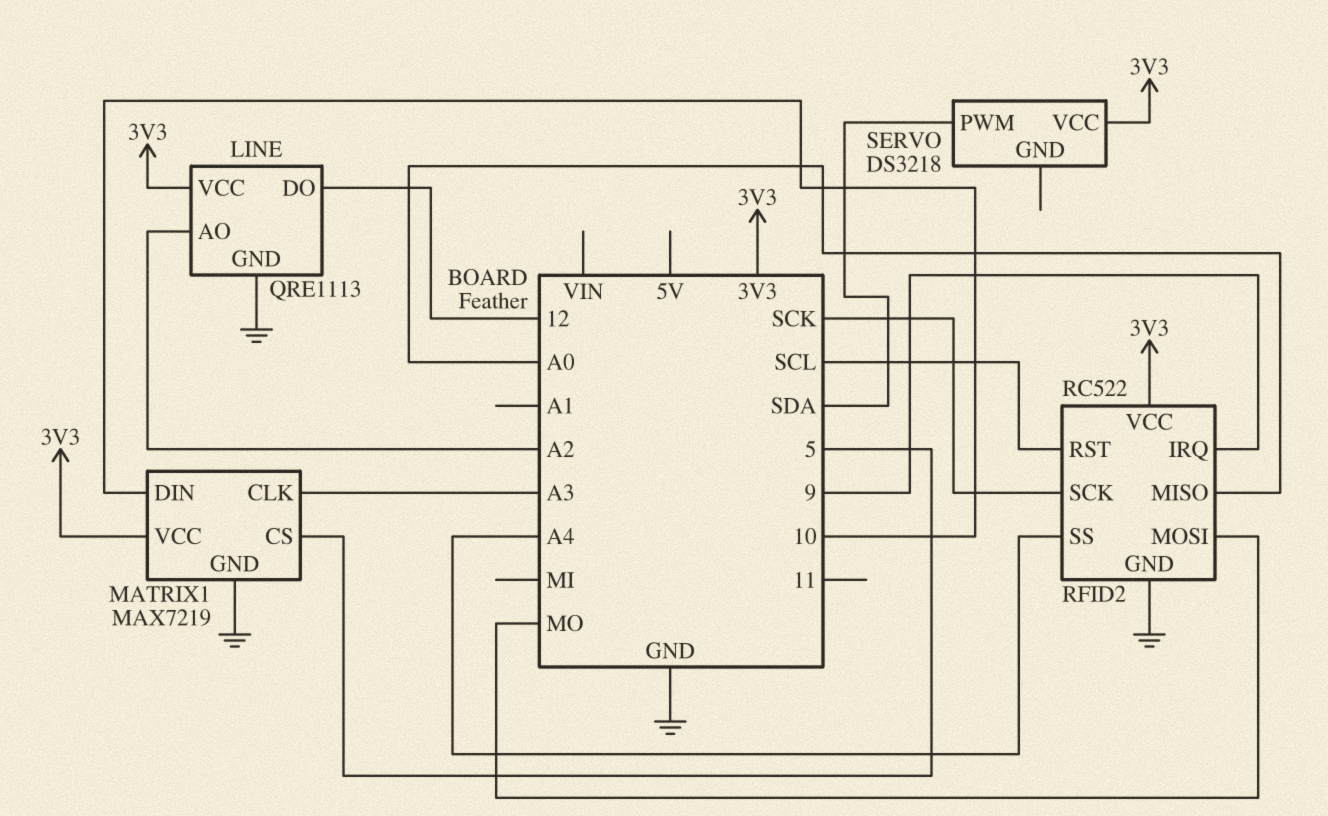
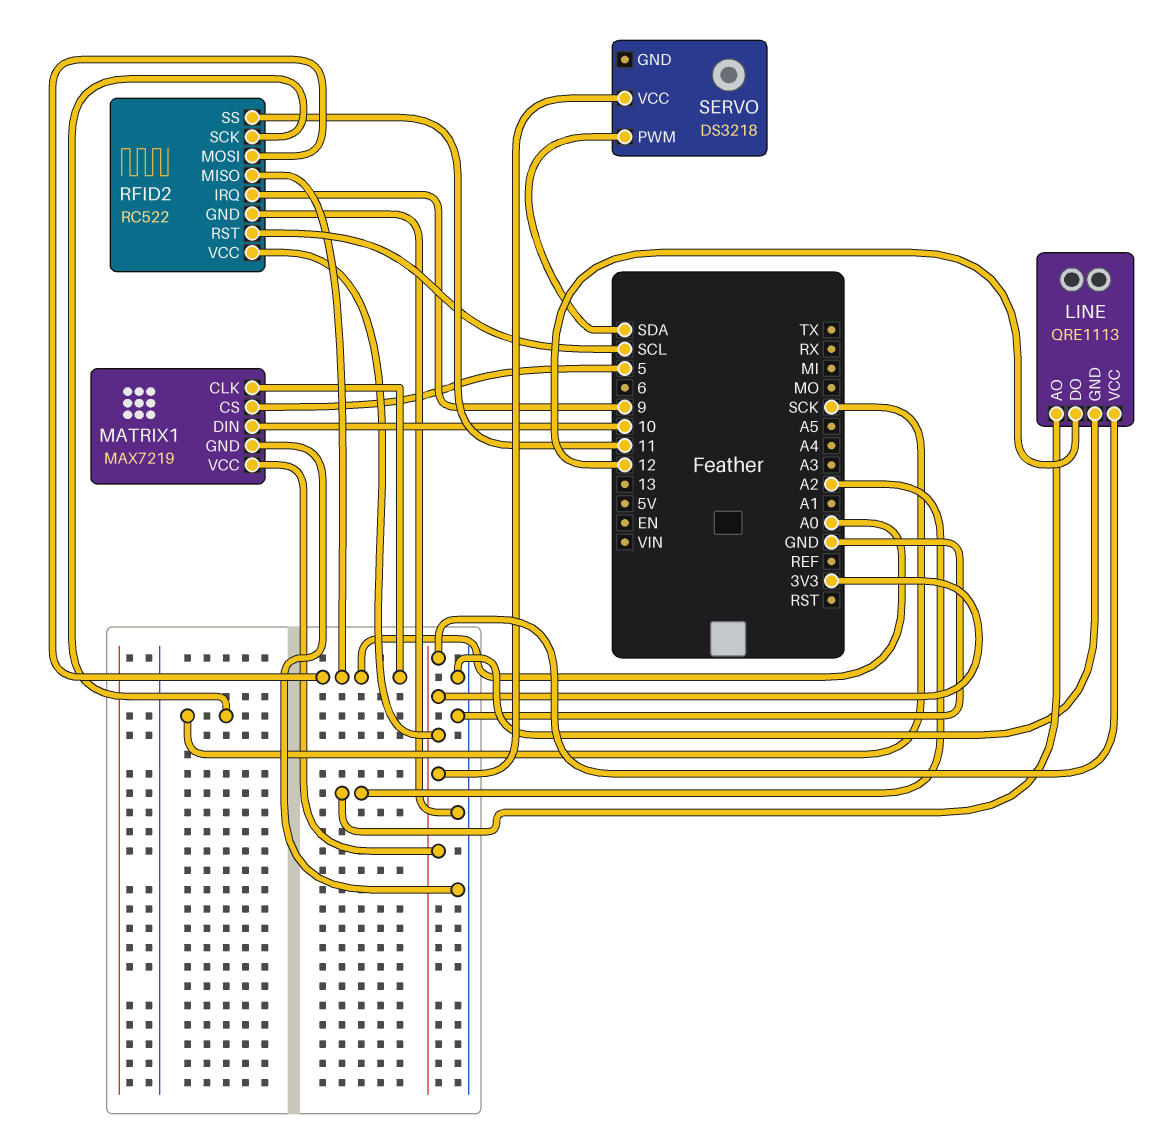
MATRIX1 pin CLK: A3 -> A0
RFID2 pin MOSI: MO -> A0
RFID2 pin SS: A4 -> 11

